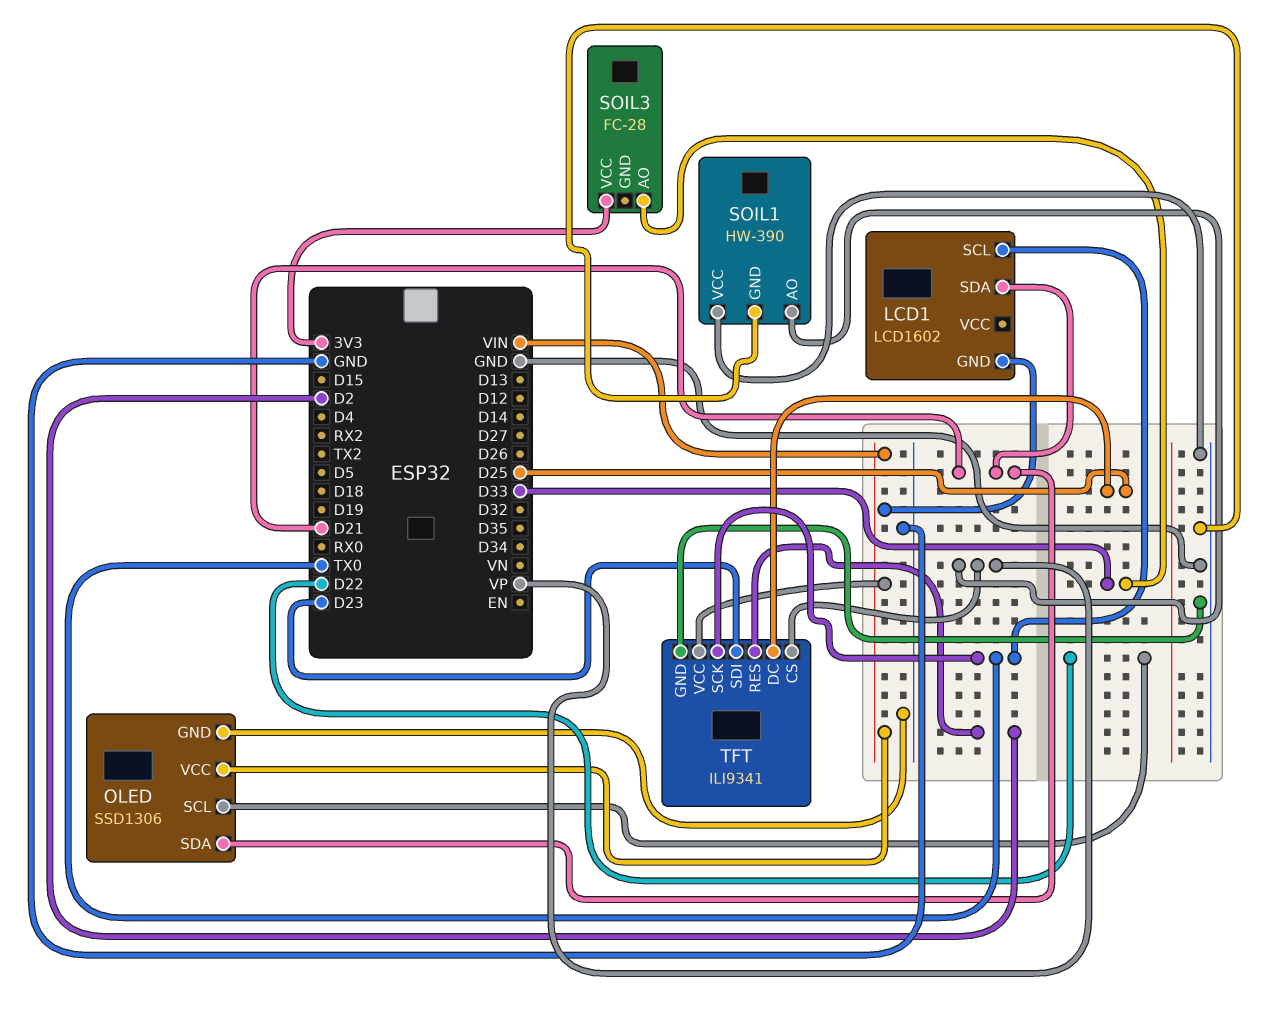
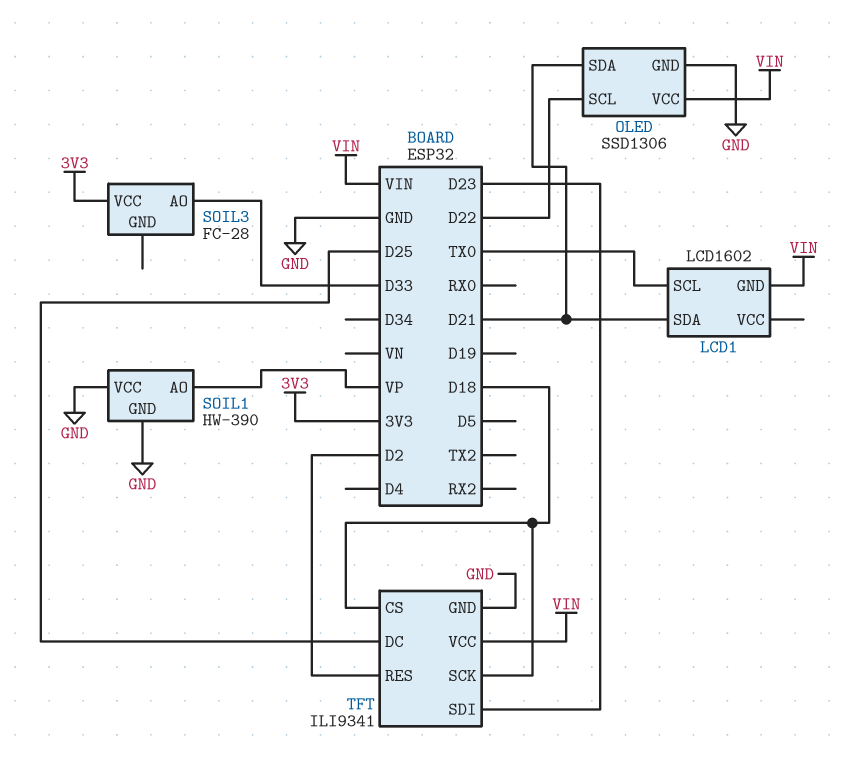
TFT pin CS: VP -> D18
TFT pin SCK: TX0 -> D18

